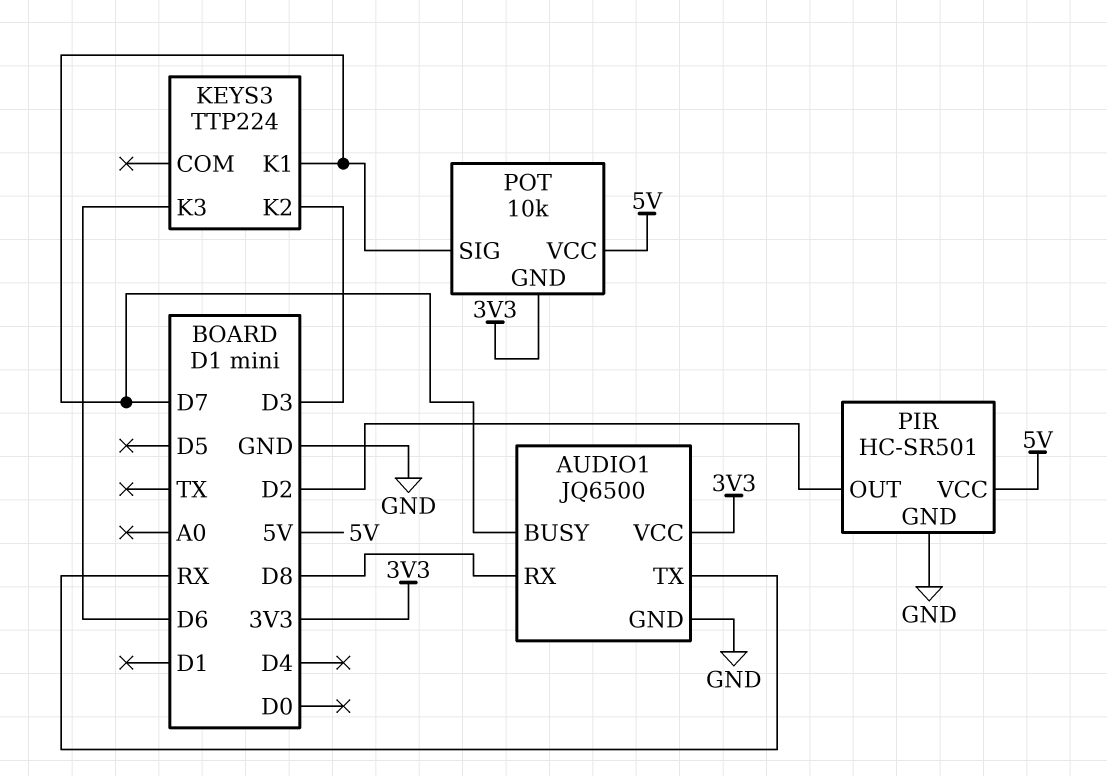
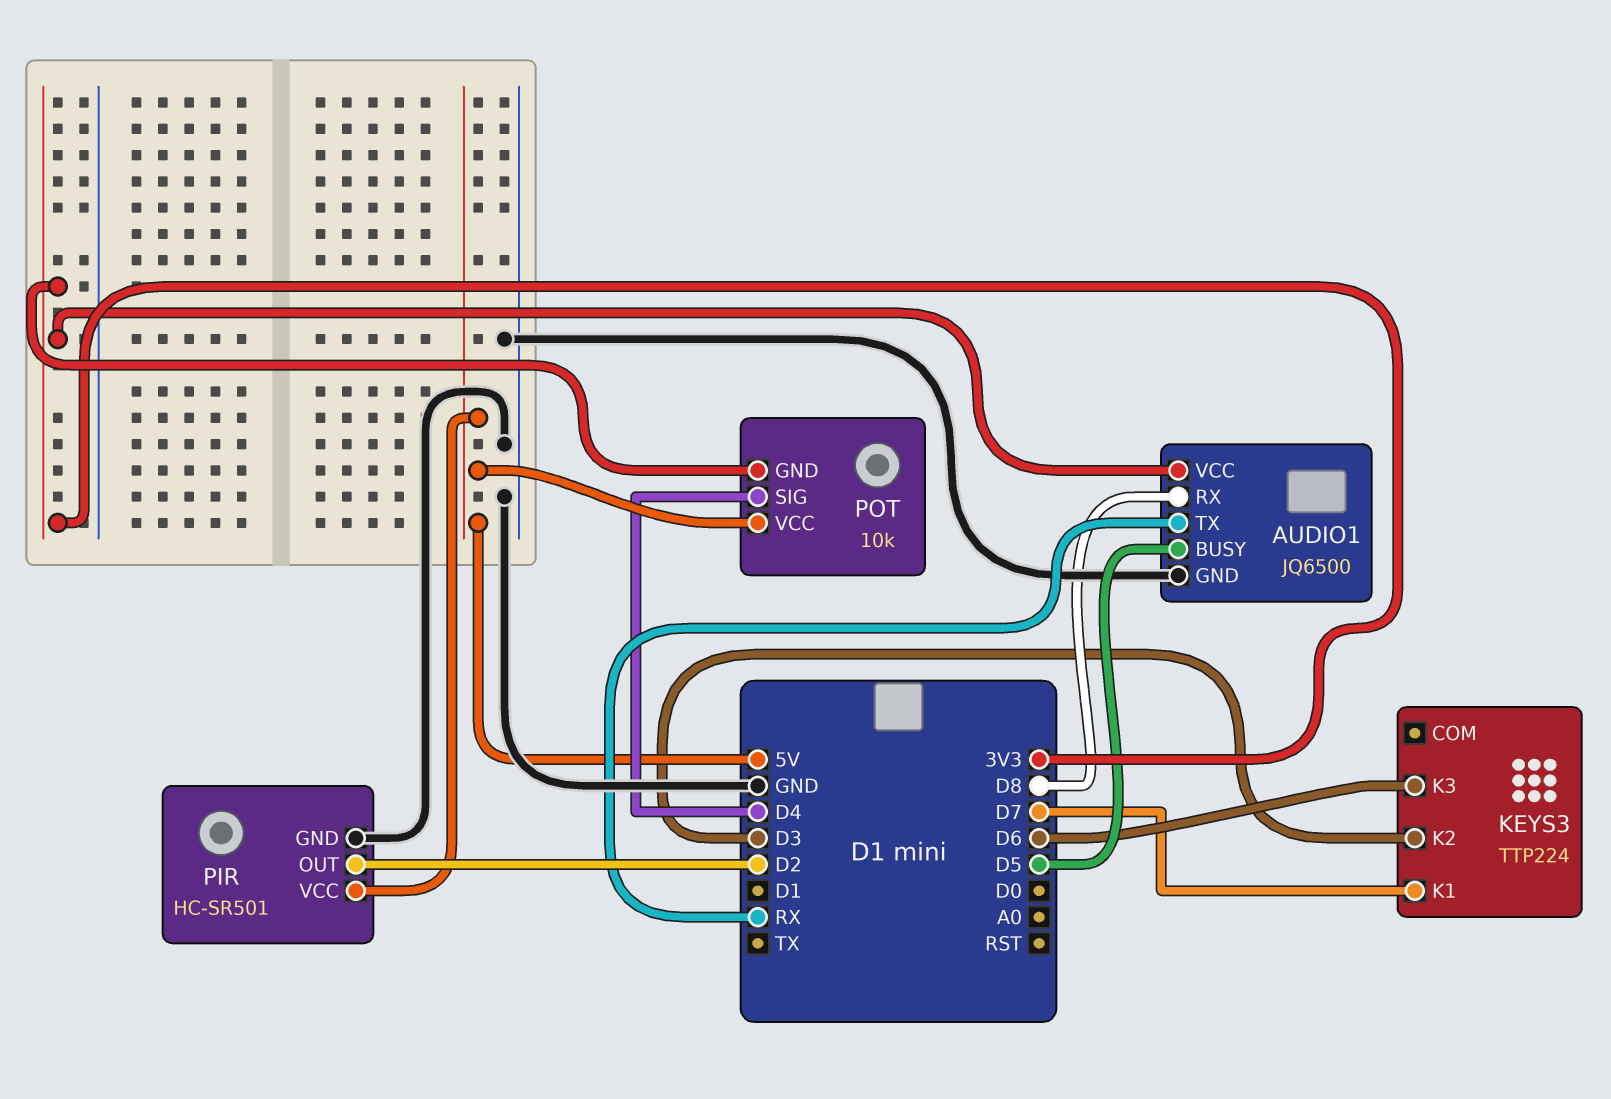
AUDIO1 pin BUSY: D7 -> D5
POT pin SIG: D7 -> D4

